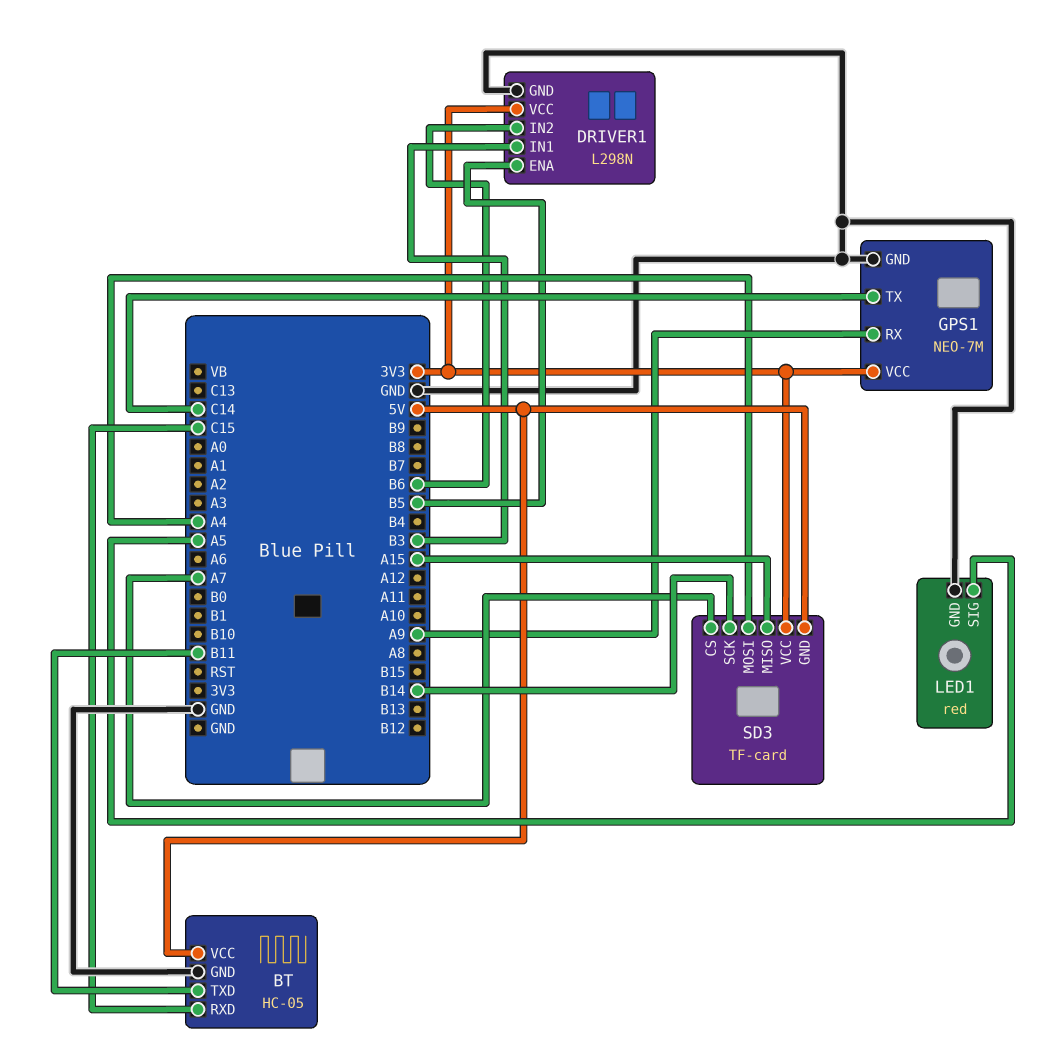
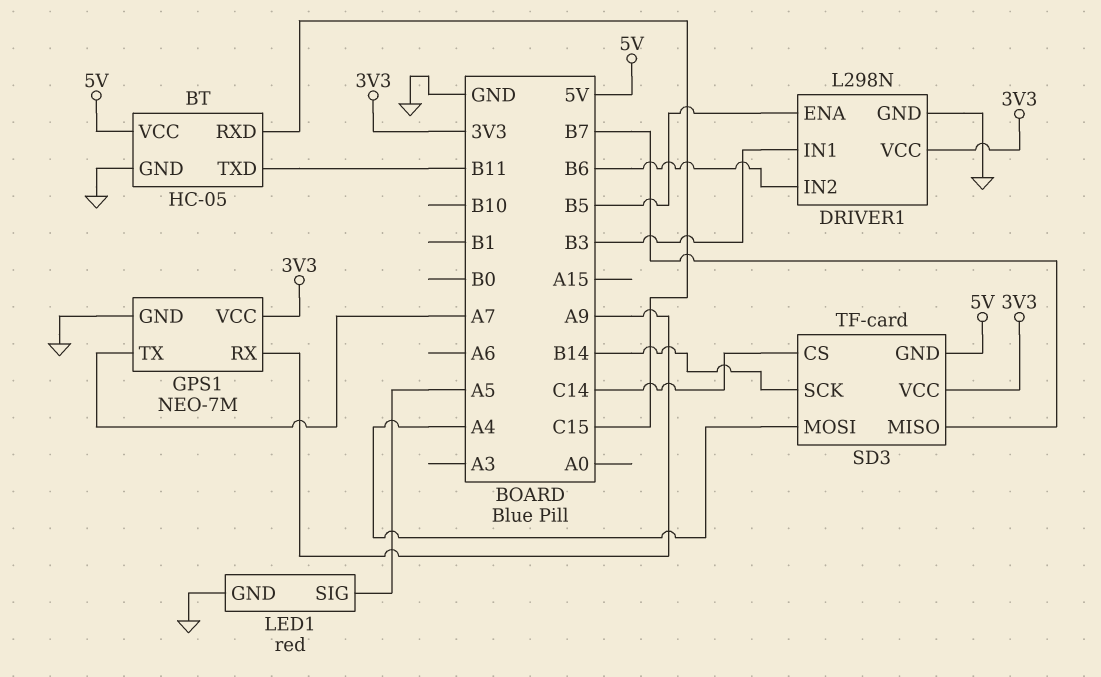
GPS1 pin TX: C14 -> A7
SD3 pin CS: A7 -> C14
SD3 pin MISO: A15 -> B7

